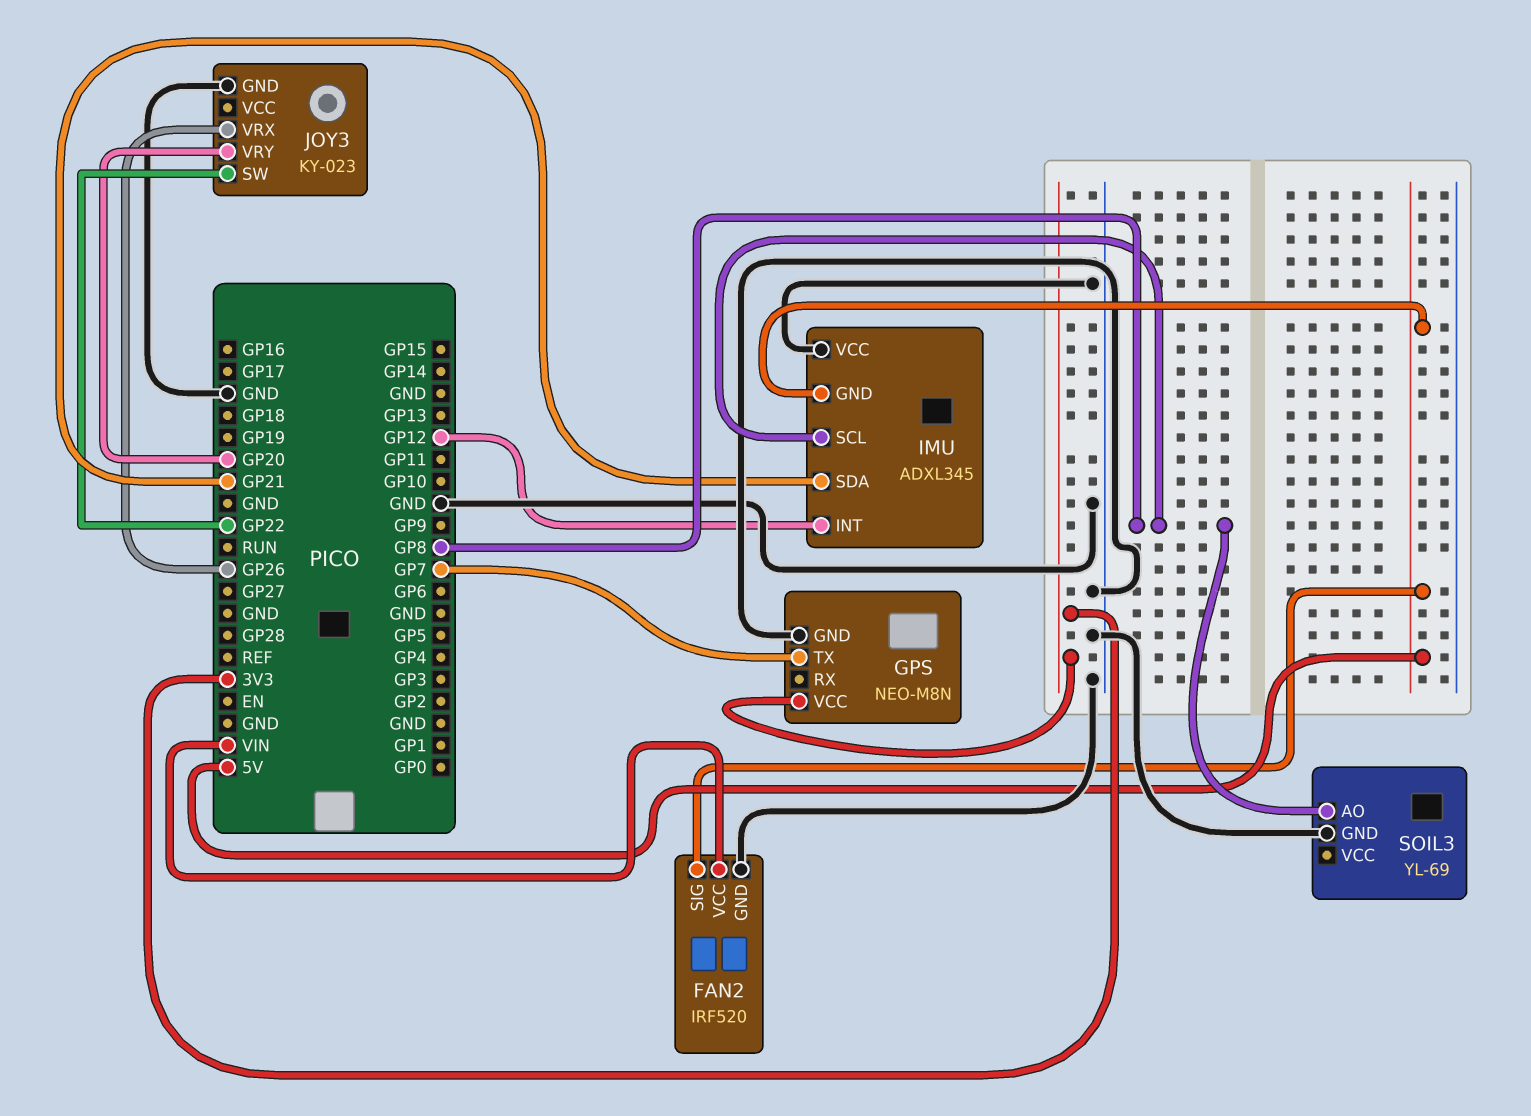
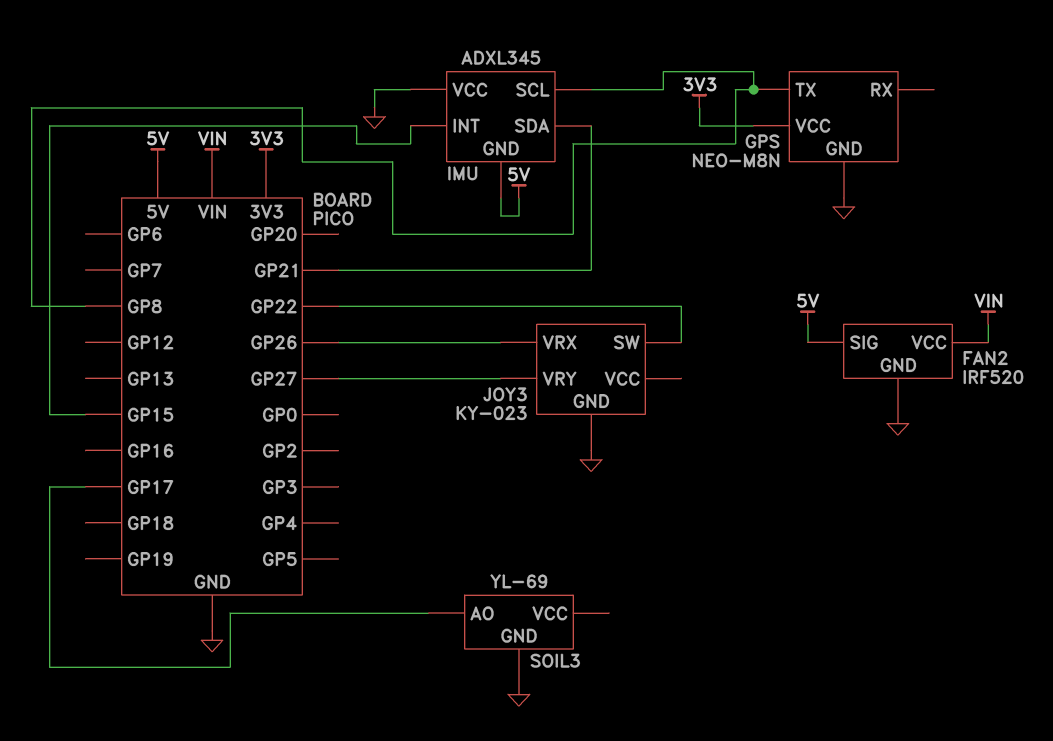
GPS pin TX: GP7 -> GP8
IMU pin INT: GP12 -> GP15
JOY3 pin VRY: GP20 -> GP27
SOIL3 pin AO: GP8 -> GP17

